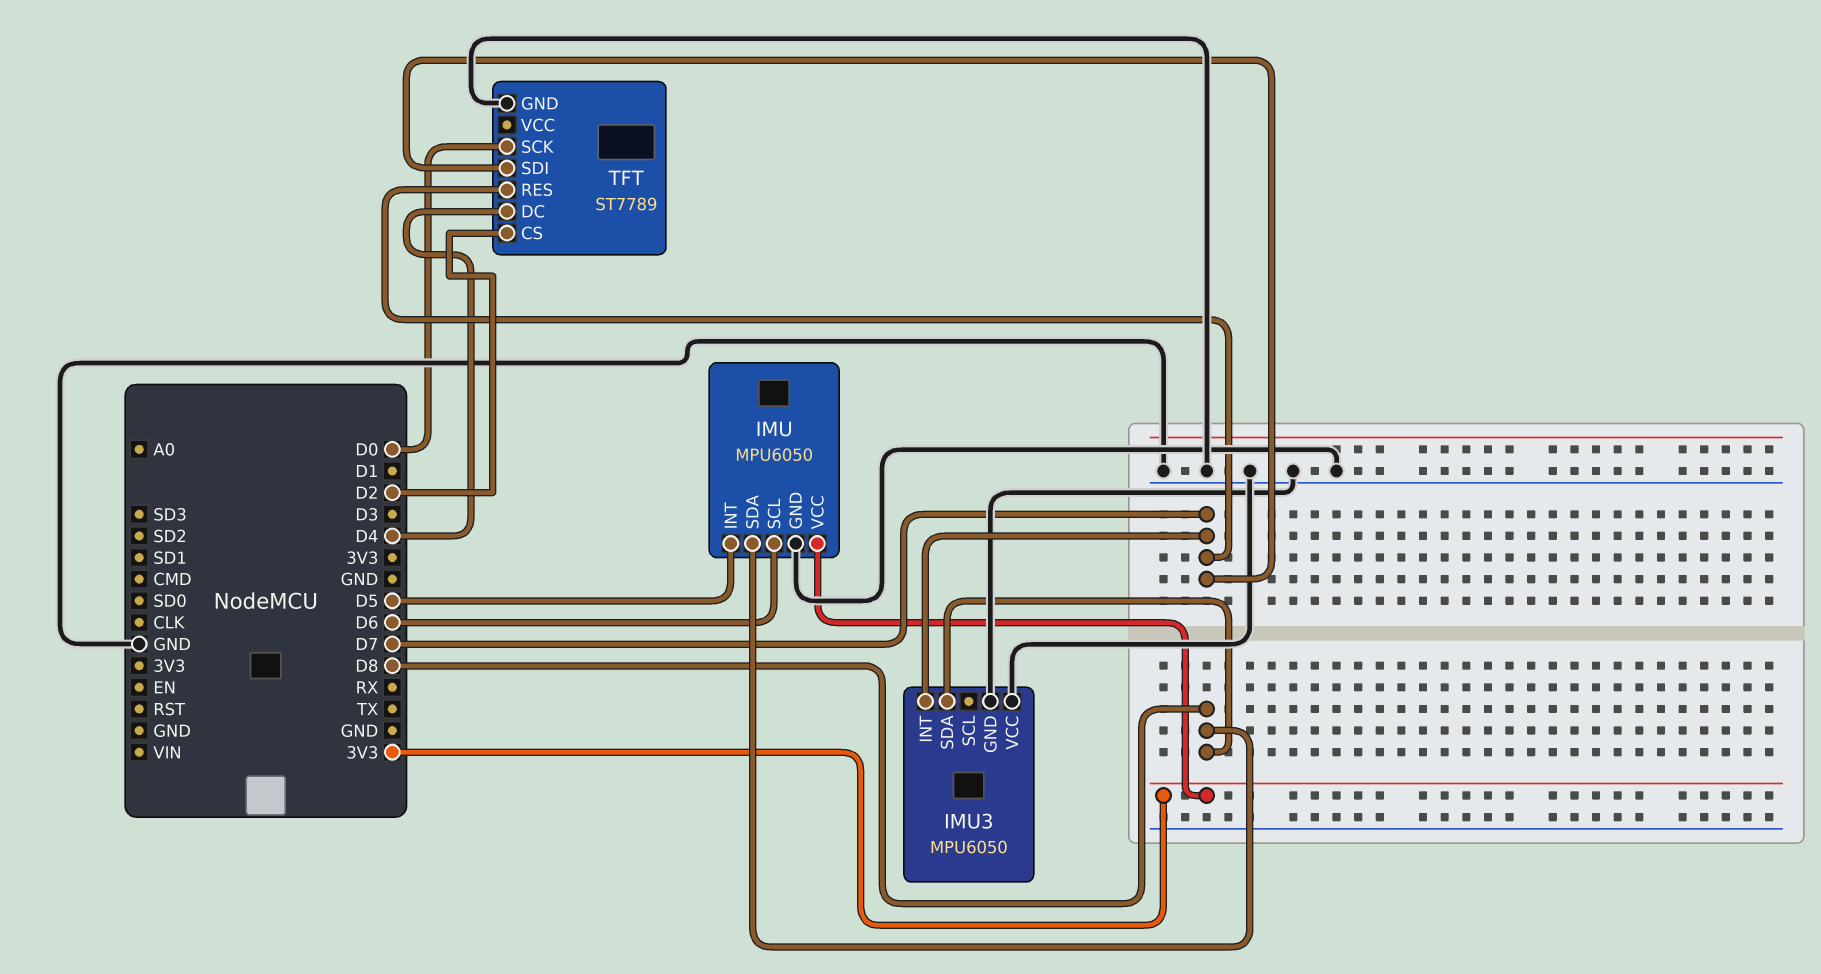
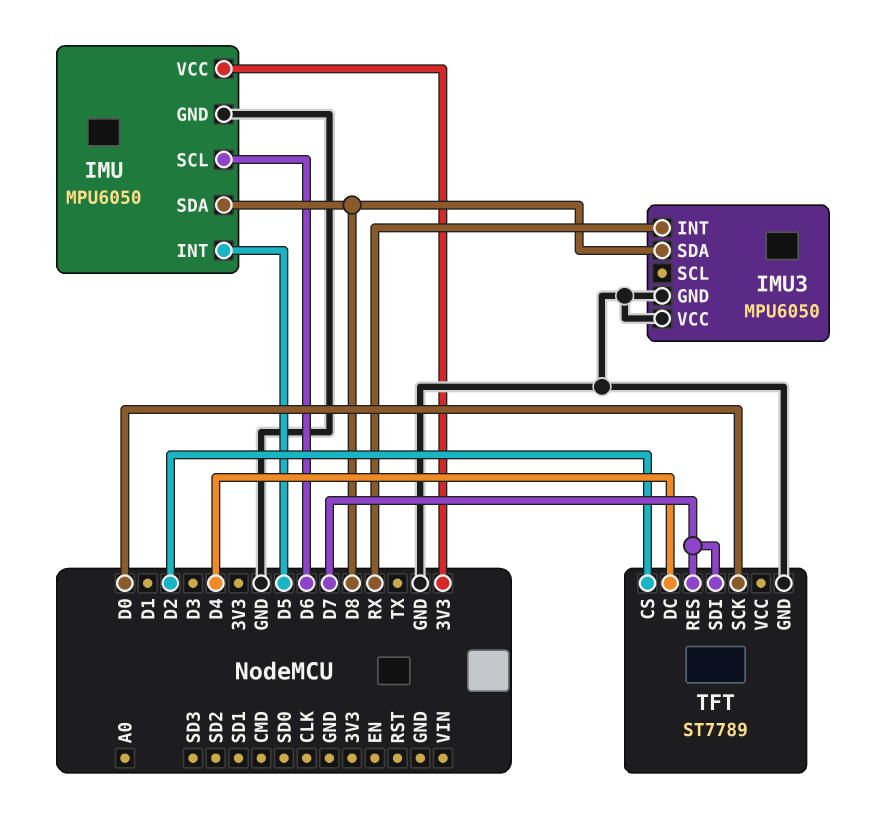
IMU3 pin INT: D7 -> RX

